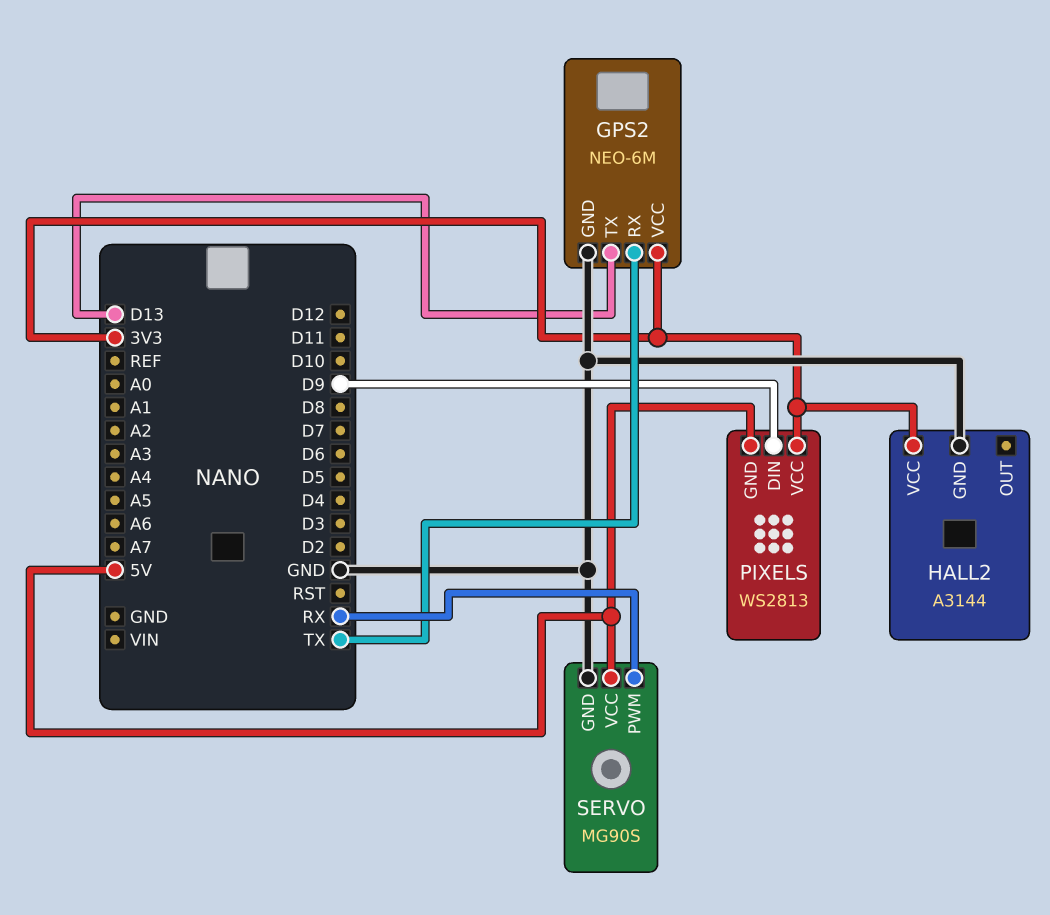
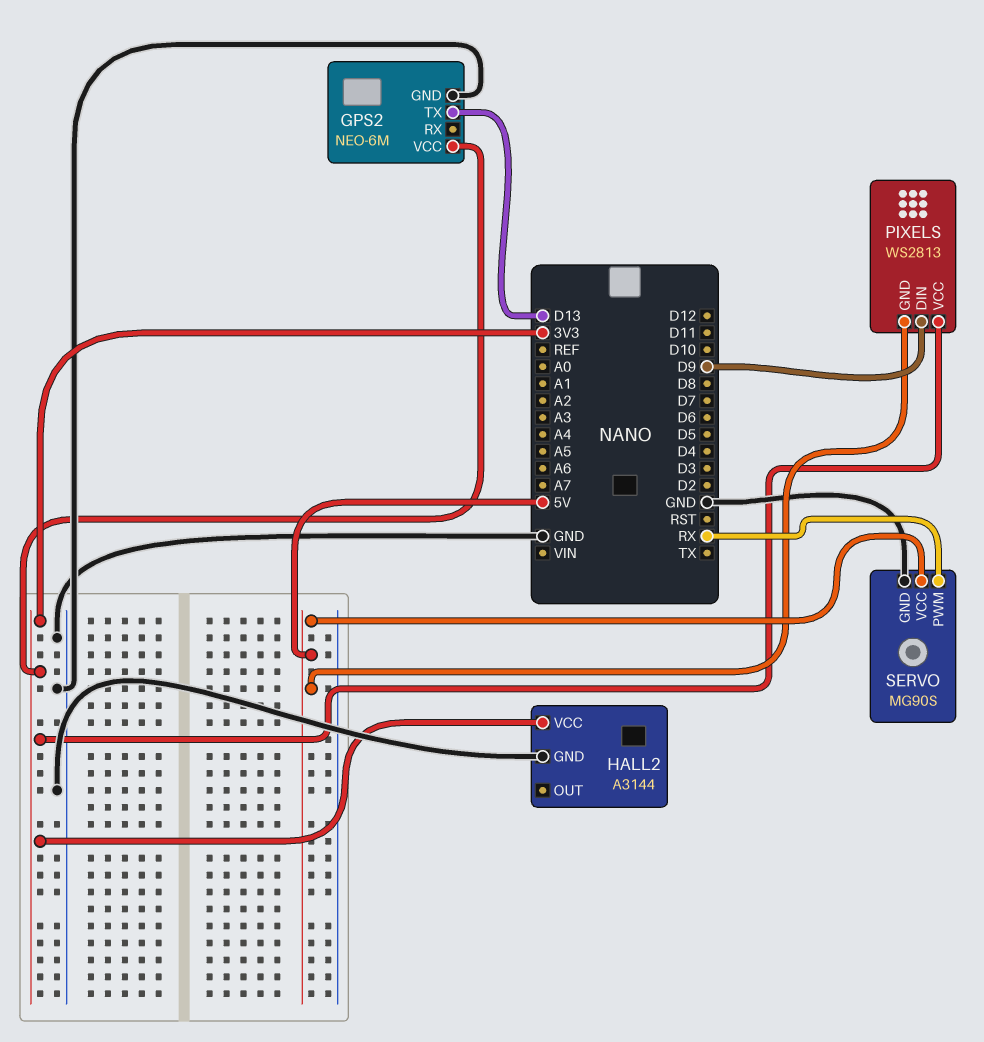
GPS2 pin RX: TX -> none

